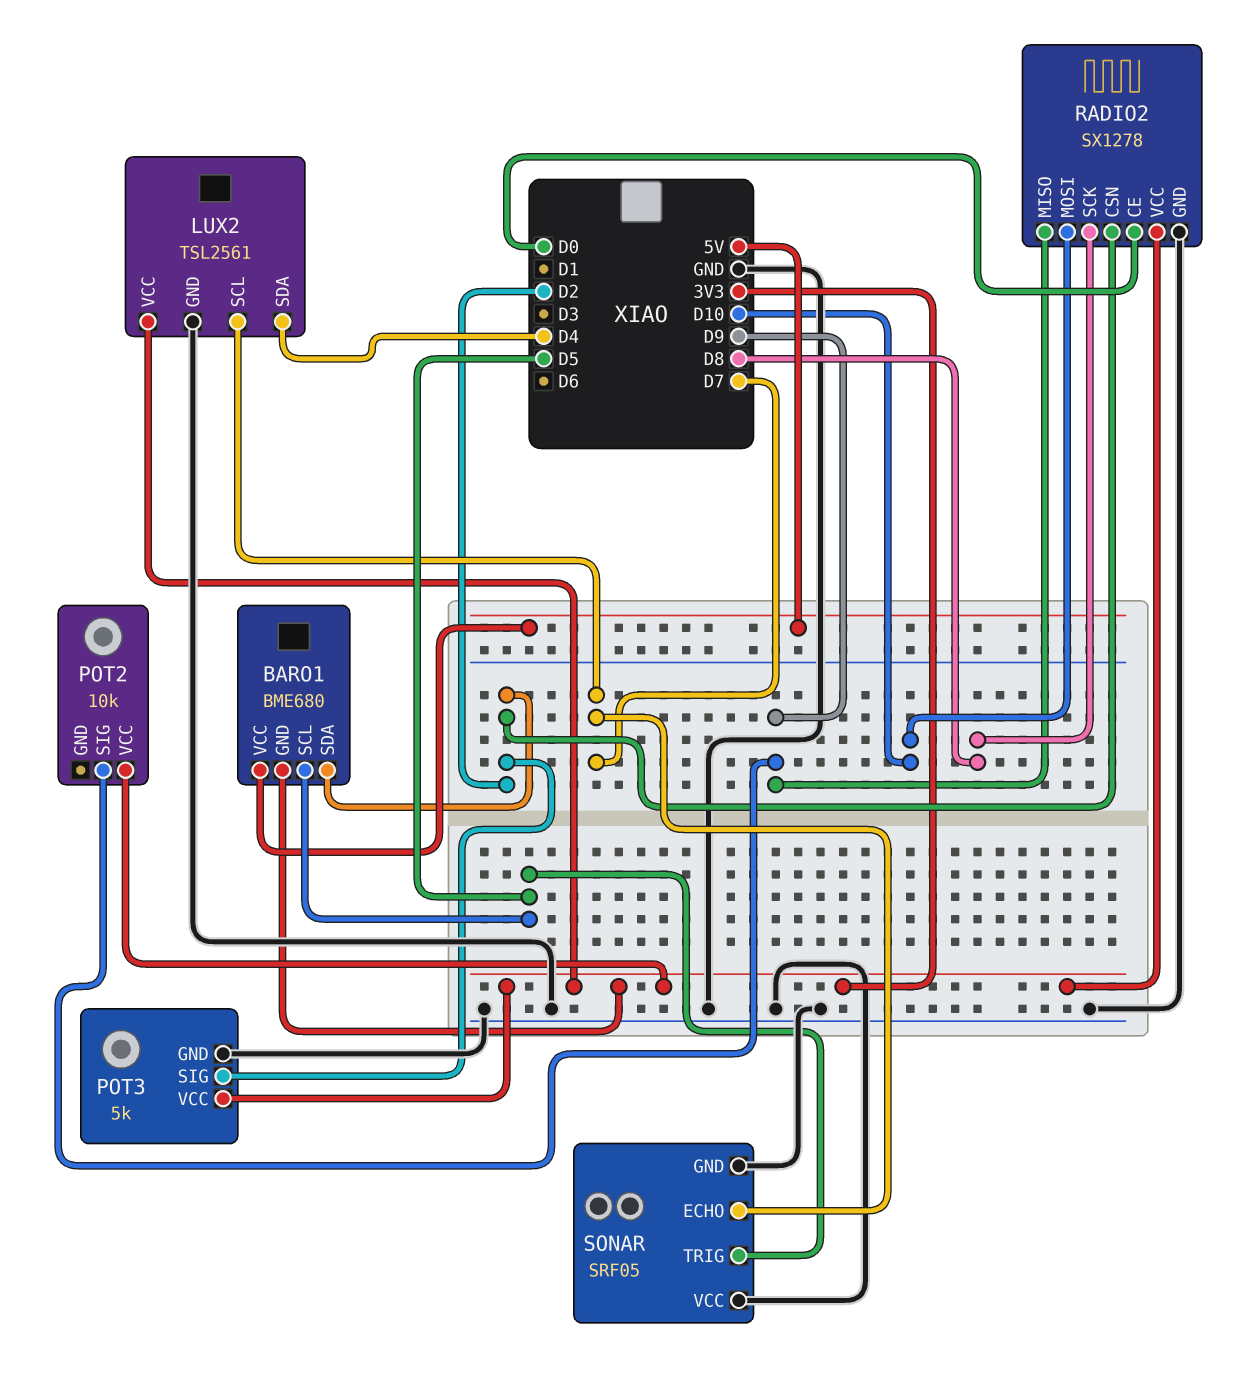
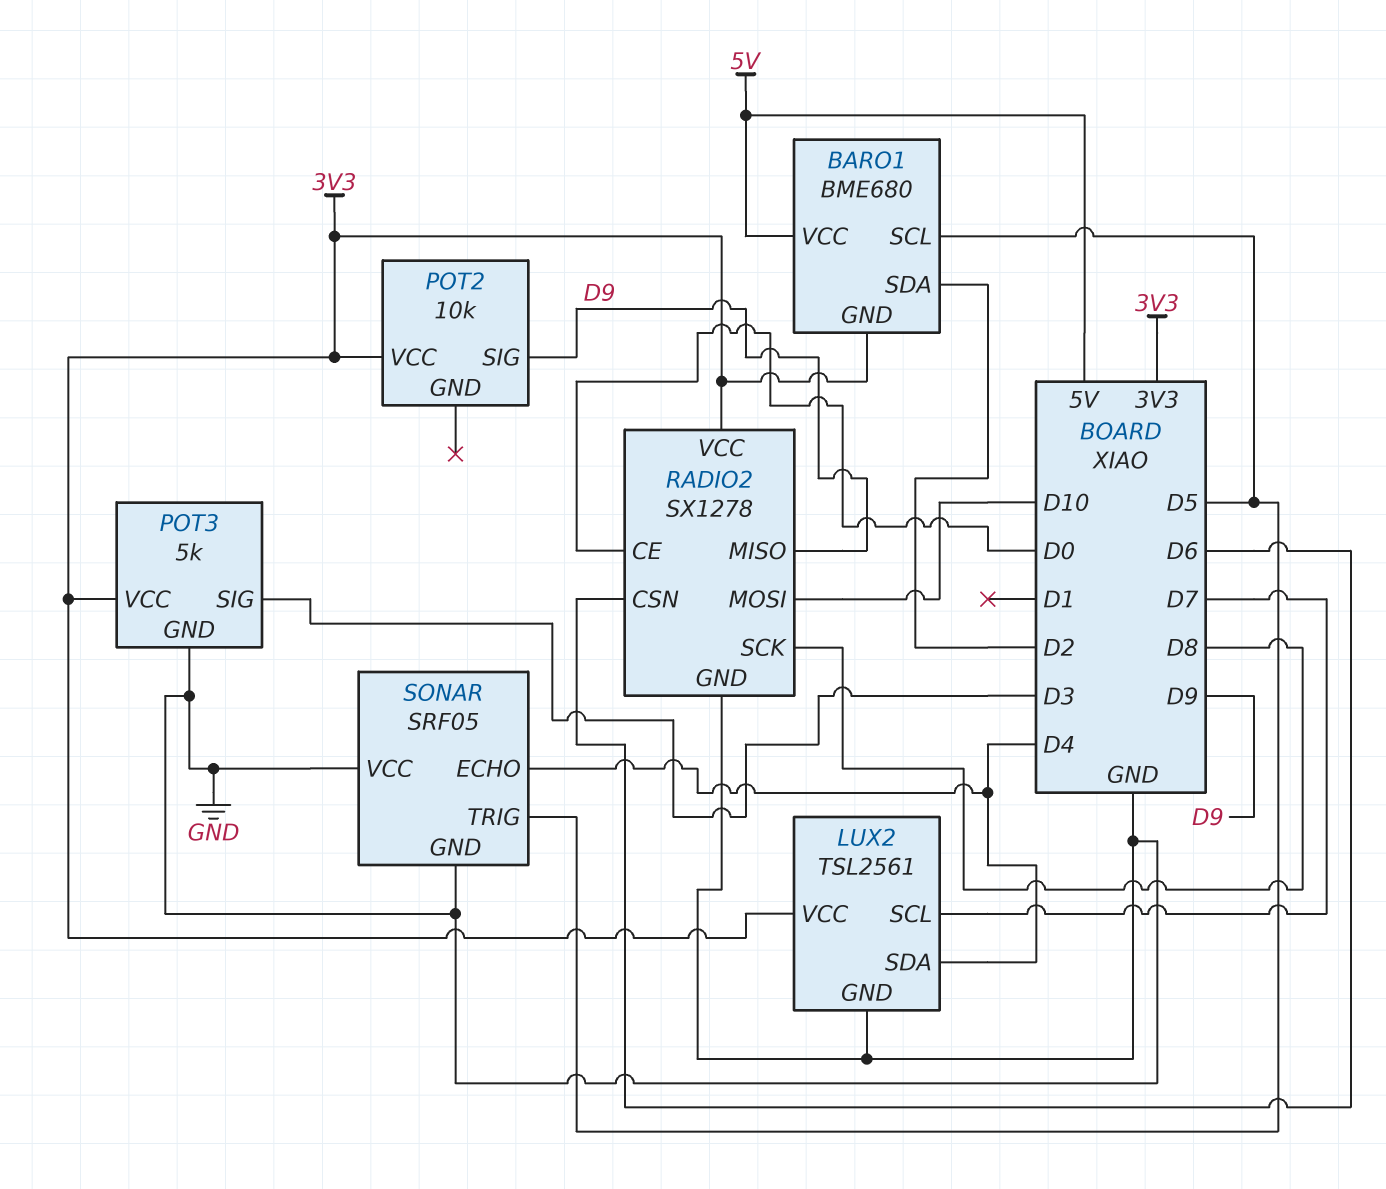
POT3 pin SIG: D2 -> D3
RADIO2 pin CSN: D2 -> D6
SONAR pin ECHO: D7 -> D4

